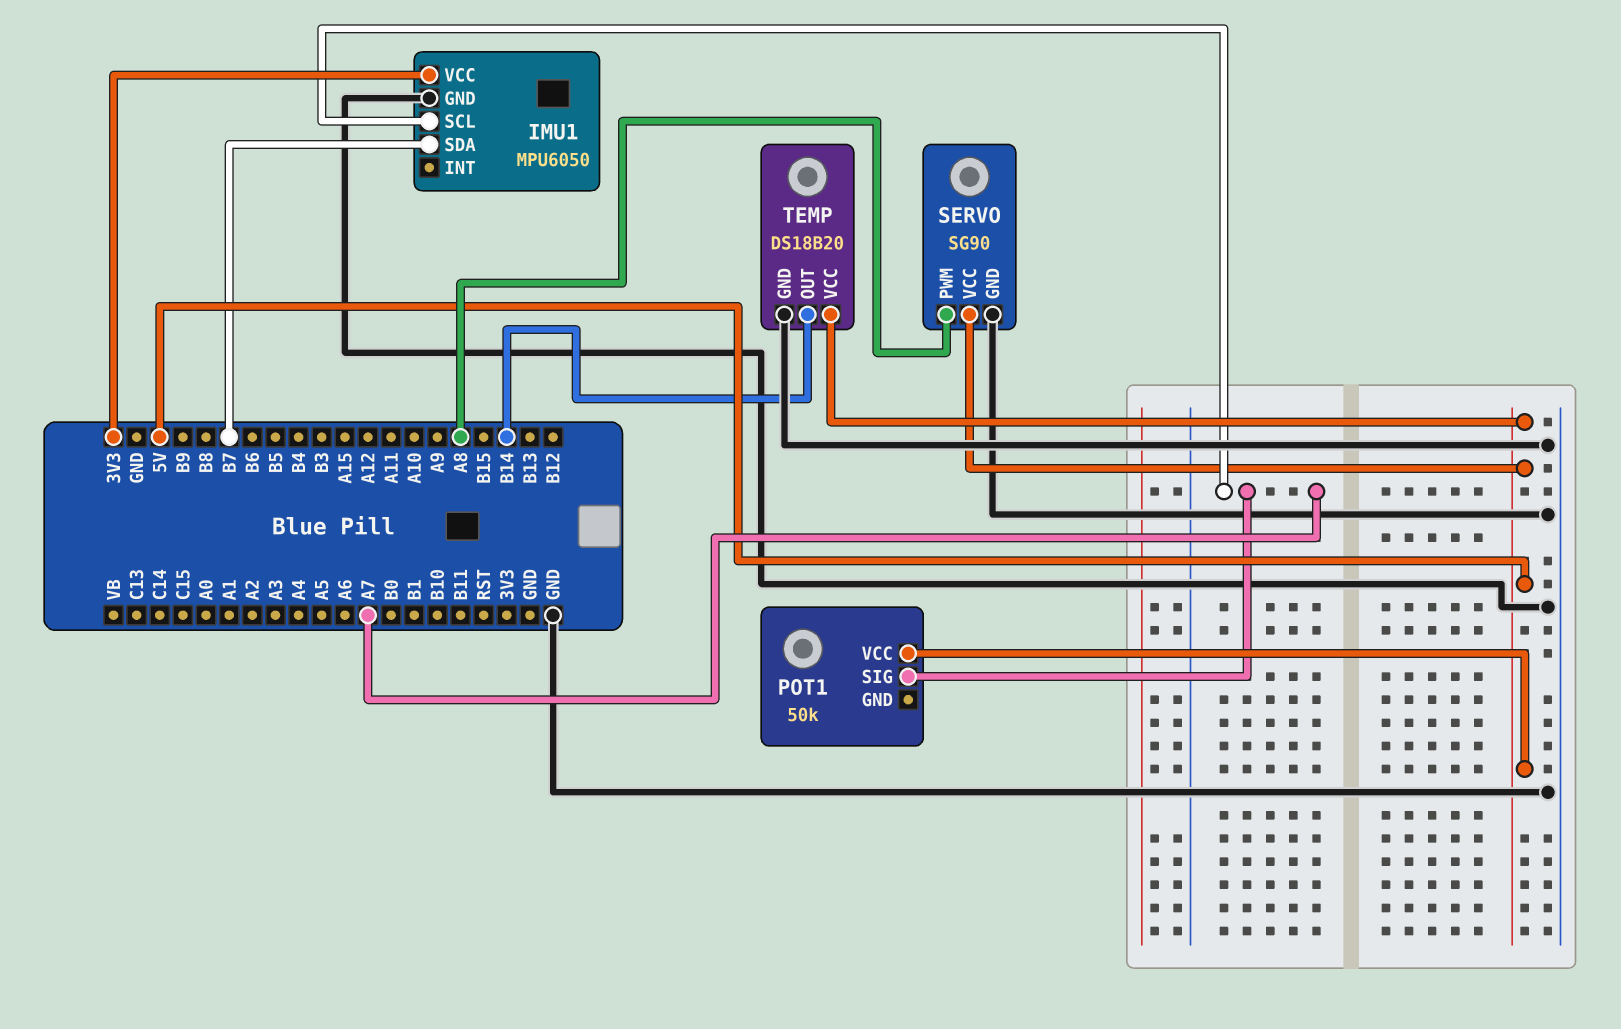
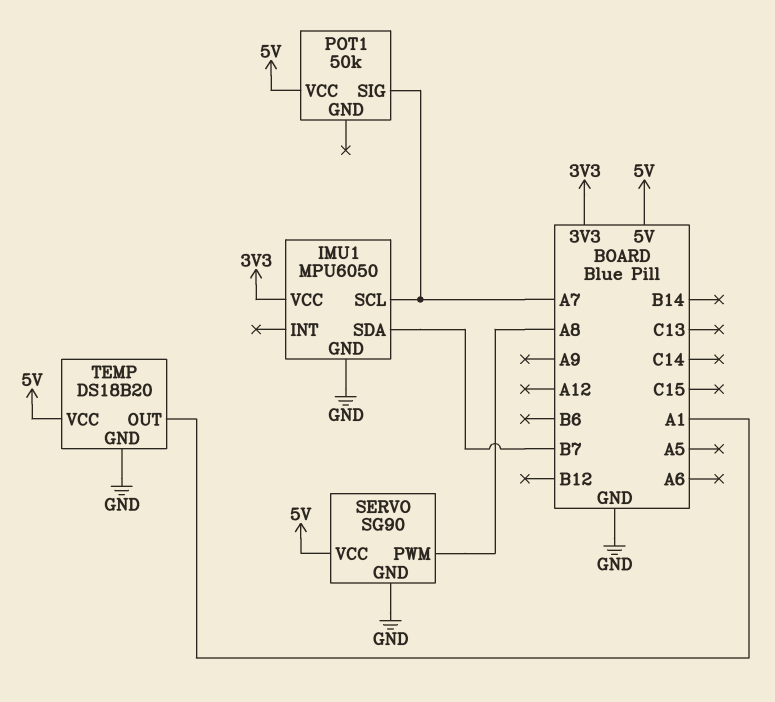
TEMP pin OUT: B14 -> A1

